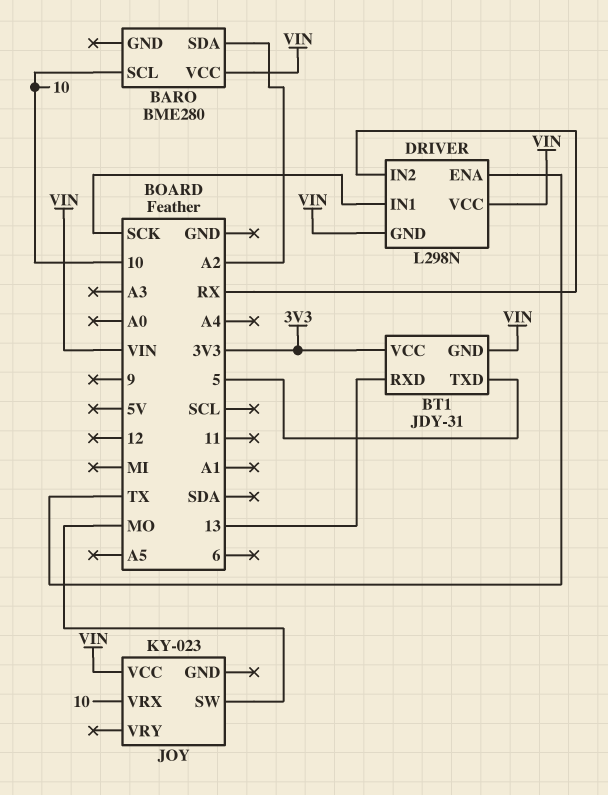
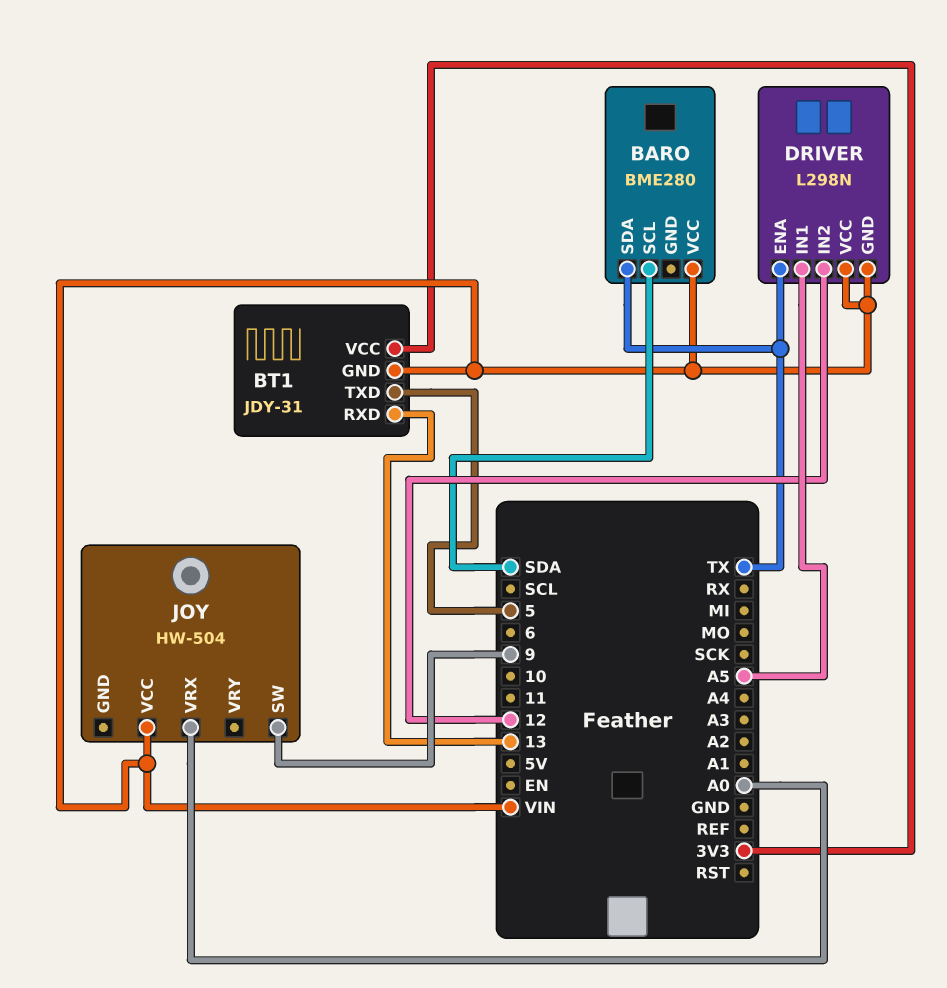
BARO pin SCL: 10 -> SDA
BARO pin SDA: A2 -> TX
DRIVER pin IN1: SCK -> A5
DRIVER pin IN2: RX -> 12
JOY: KY-023 -> HW-504
JOY pin SW: MO -> 9
JOY pin VRX: 10 -> A0

